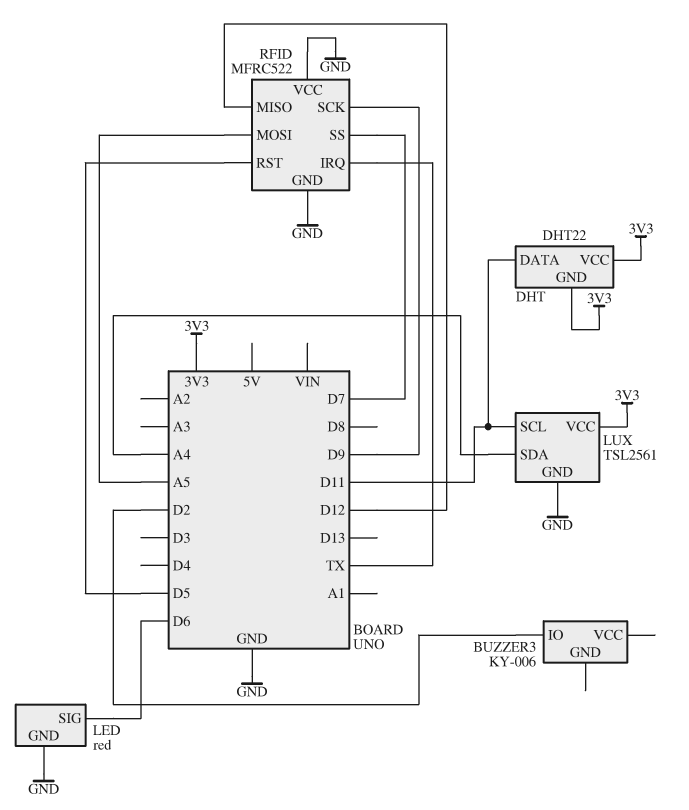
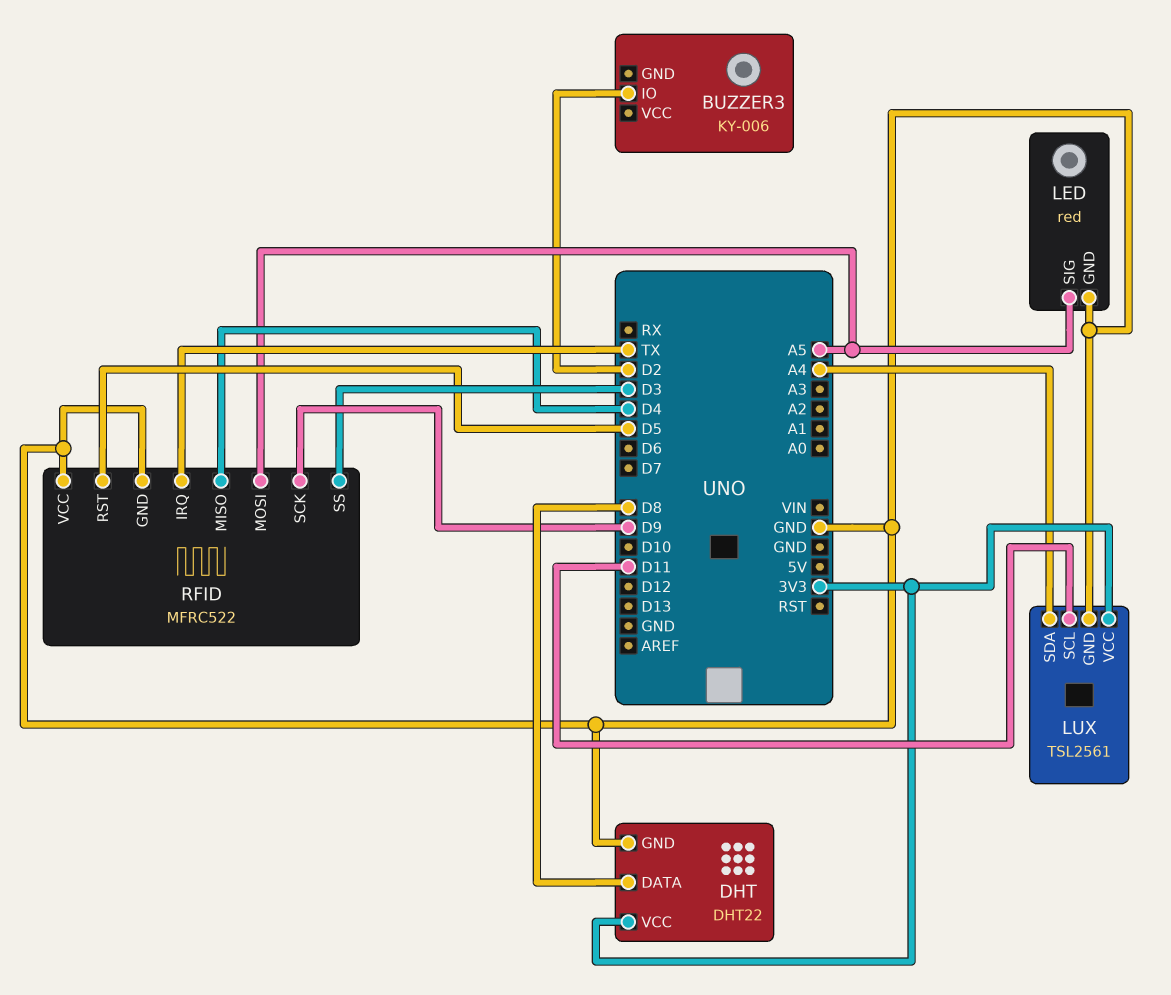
DHT pin DATA: D11 -> D8
DHT pin GND: 3V3 -> GND
LED pin SIG: D6 -> A5
RFID pin MISO: D12 -> D4
RFID pin SS: D7 -> D3

